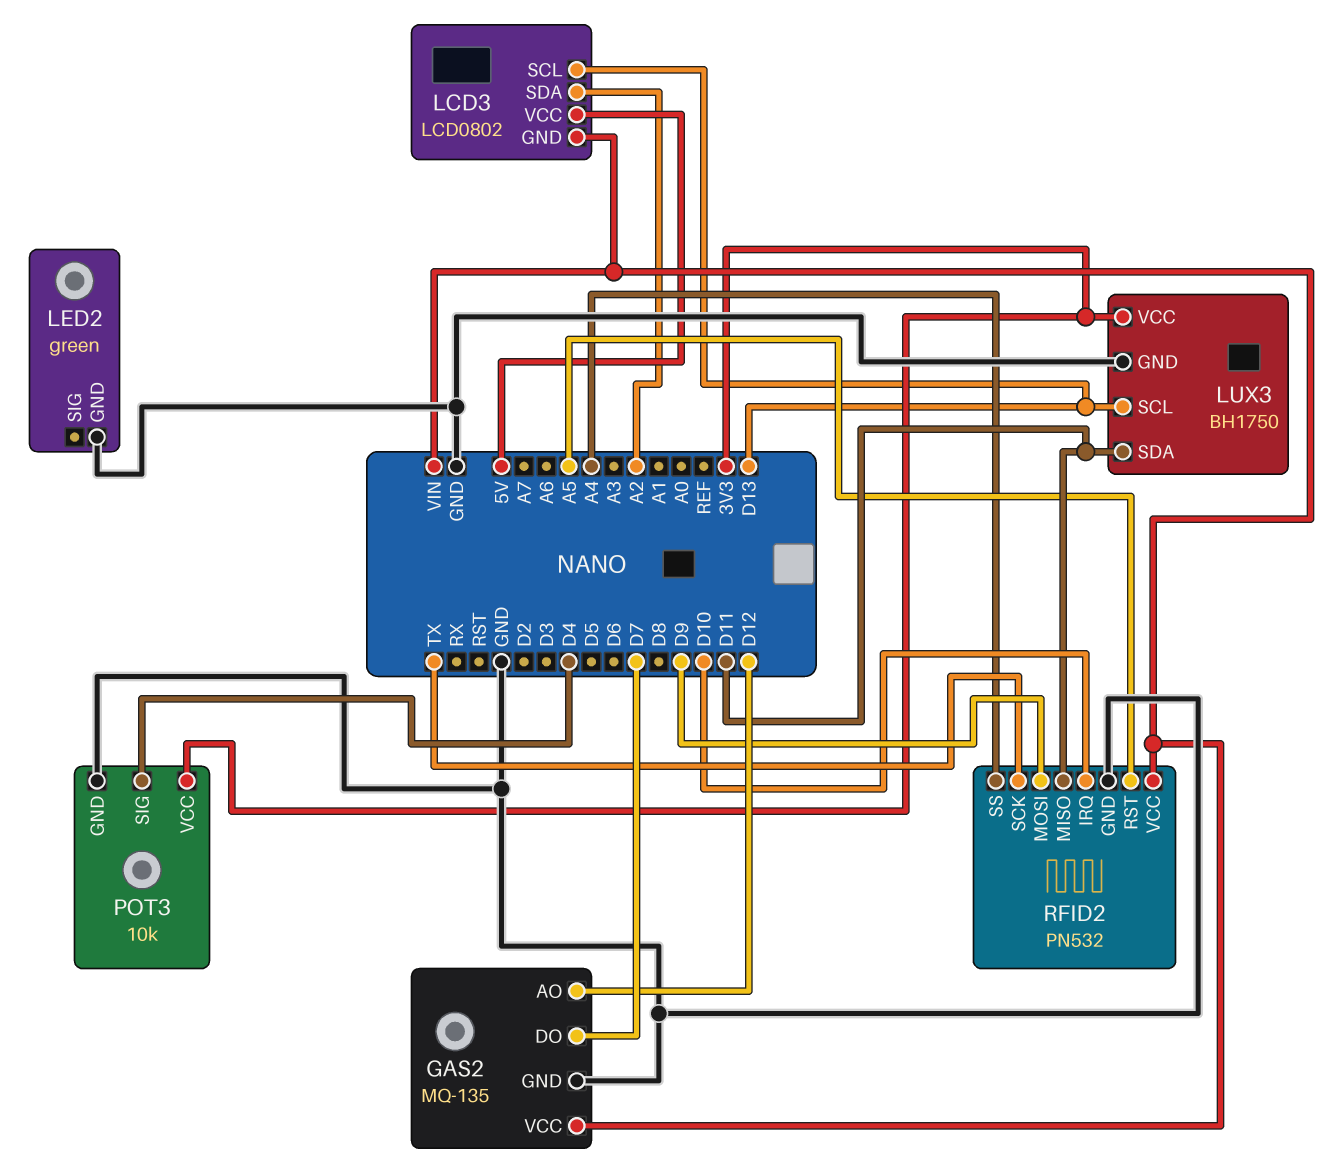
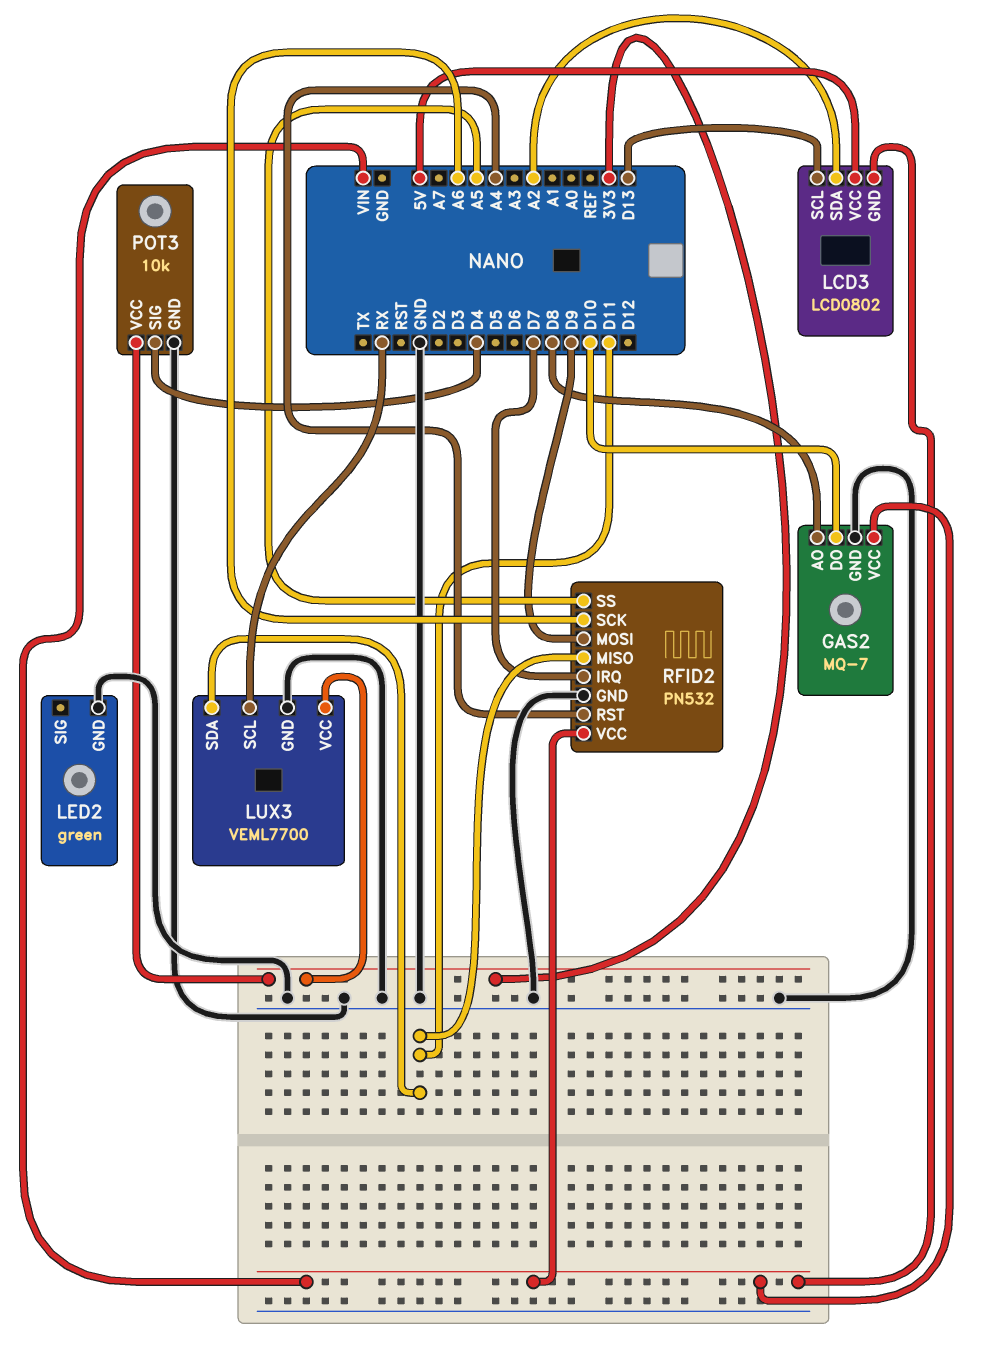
GAS2: MQ-135 -> MQ-7
GAS2 pin AO: D12 -> D8
GAS2 pin DO: D7 -> D10
LUX3: BH1750 -> VEML7700
LUX3 pin SCL: D13 -> RX
RFID2 pin IRQ: D10 -> D7
RFID2 pin RST: A5 -> A4
RFID2 pin SCK: TX -> A6
RFID2 pin SS: A4 -> A5

